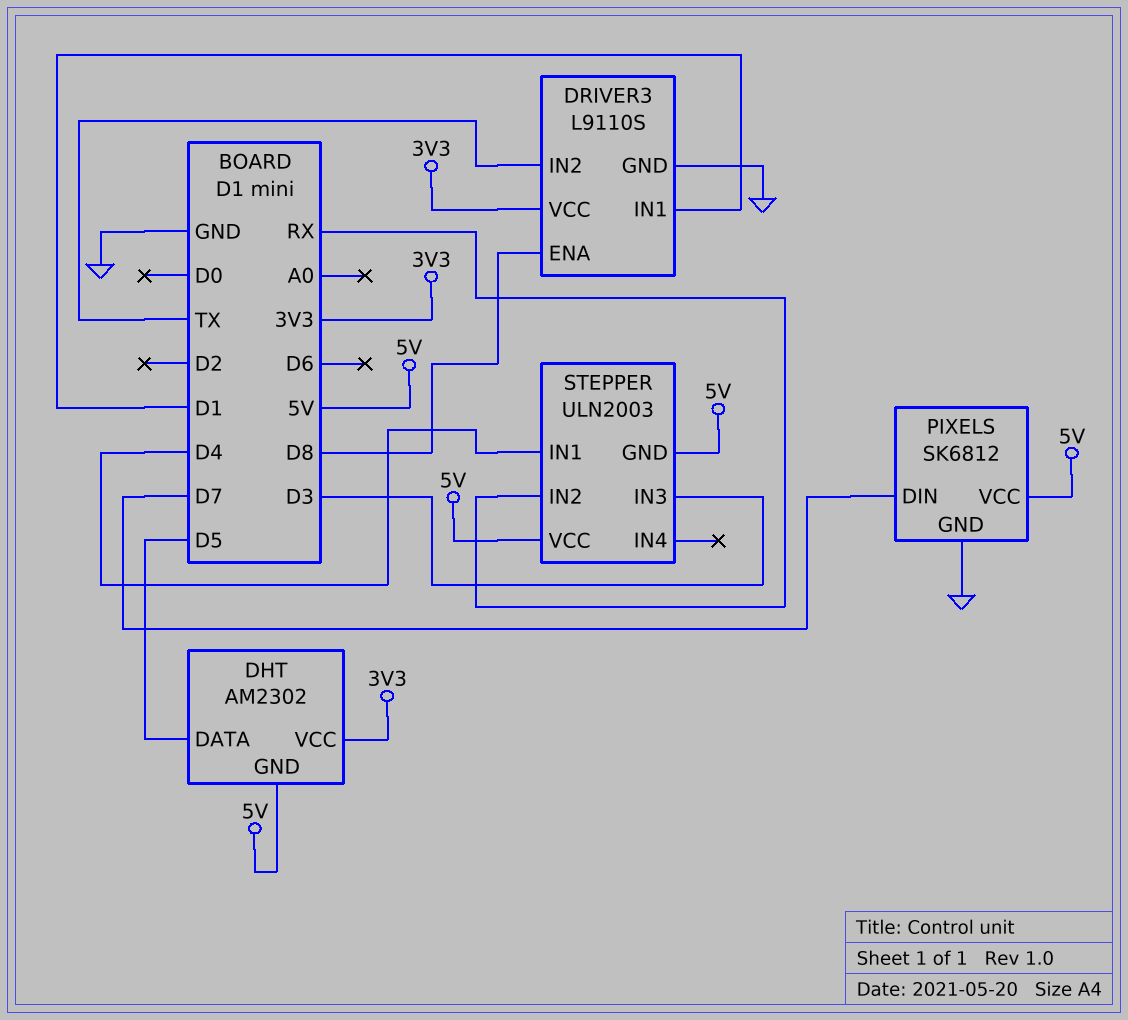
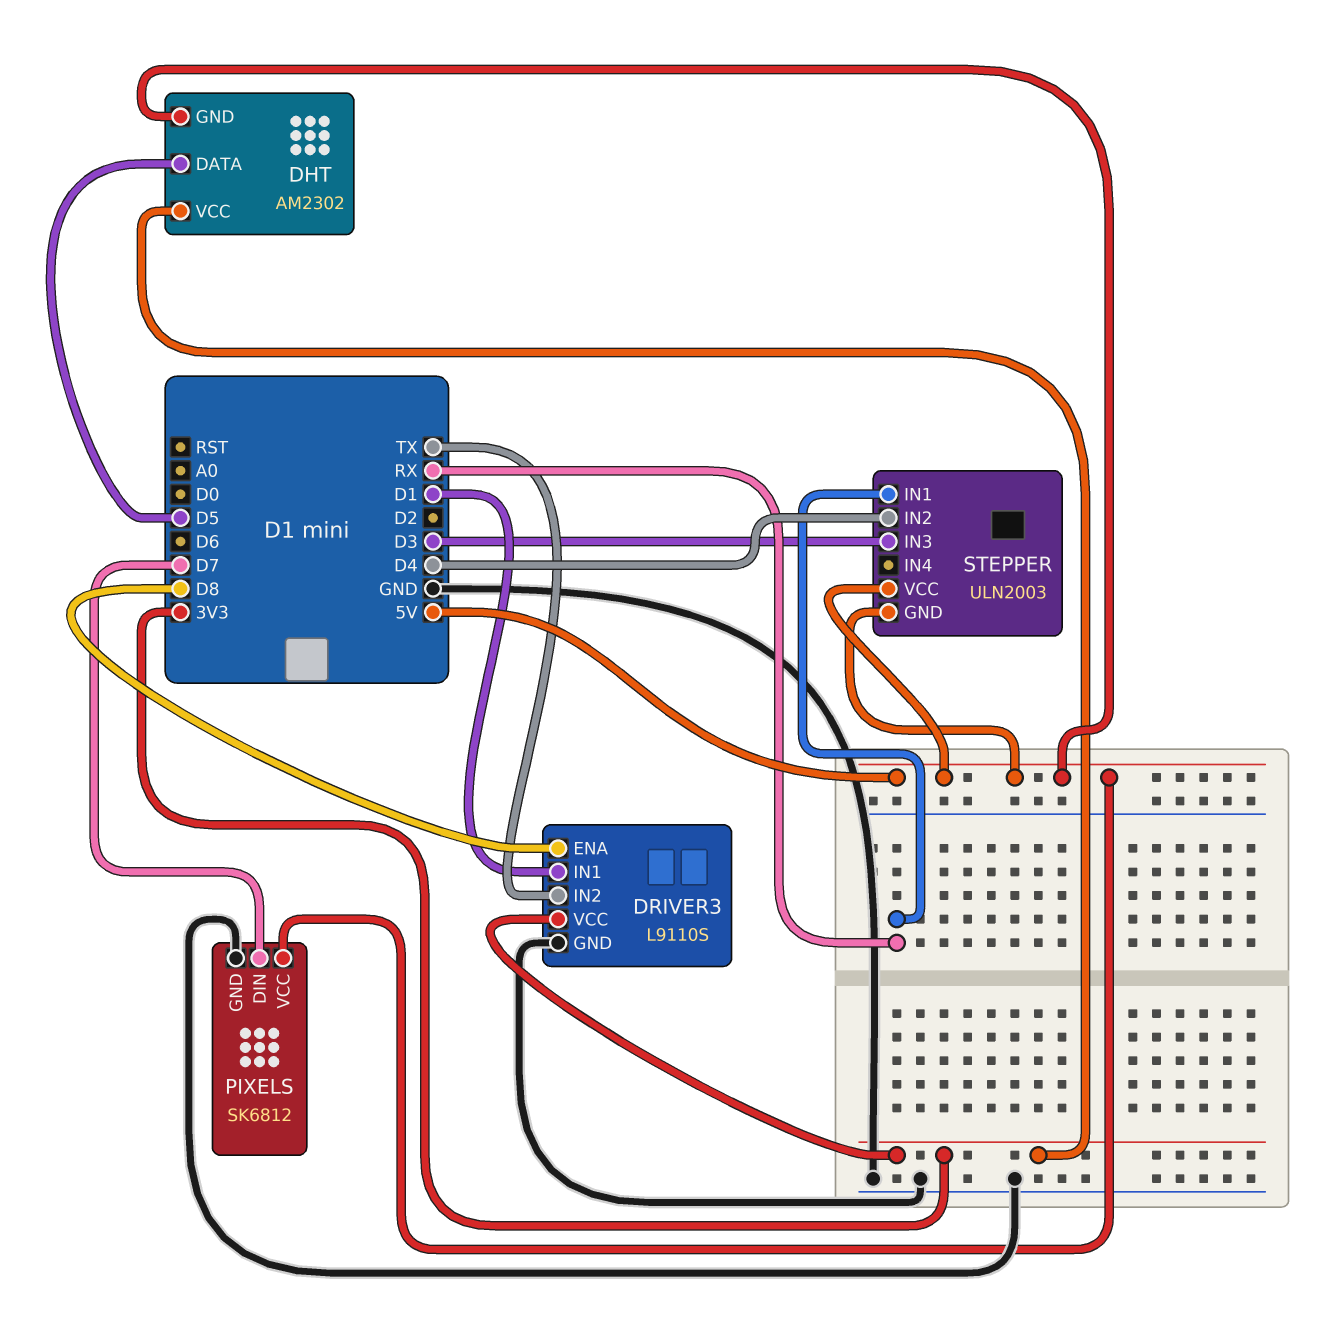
STEPPER pin IN1: D4 -> RX
STEPPER pin IN2: RX -> D4

